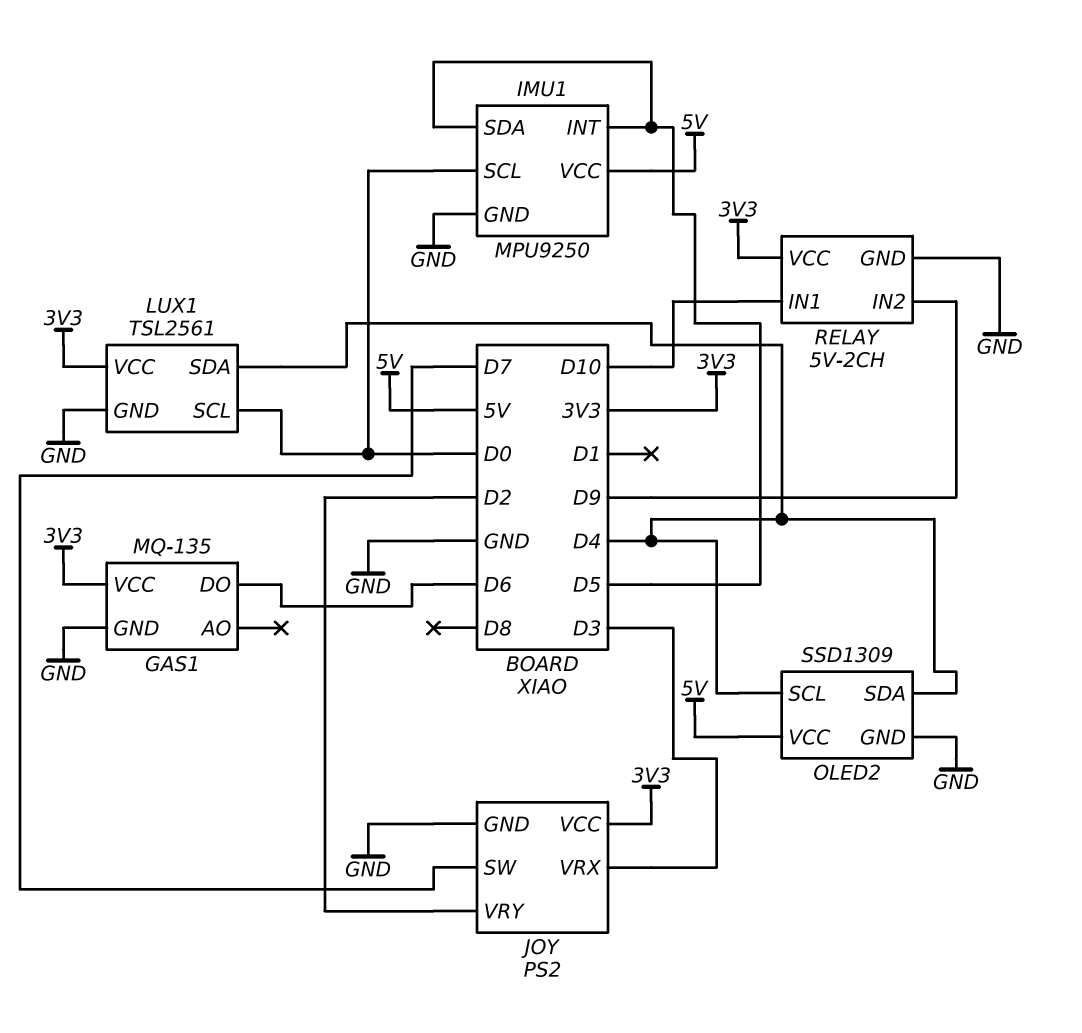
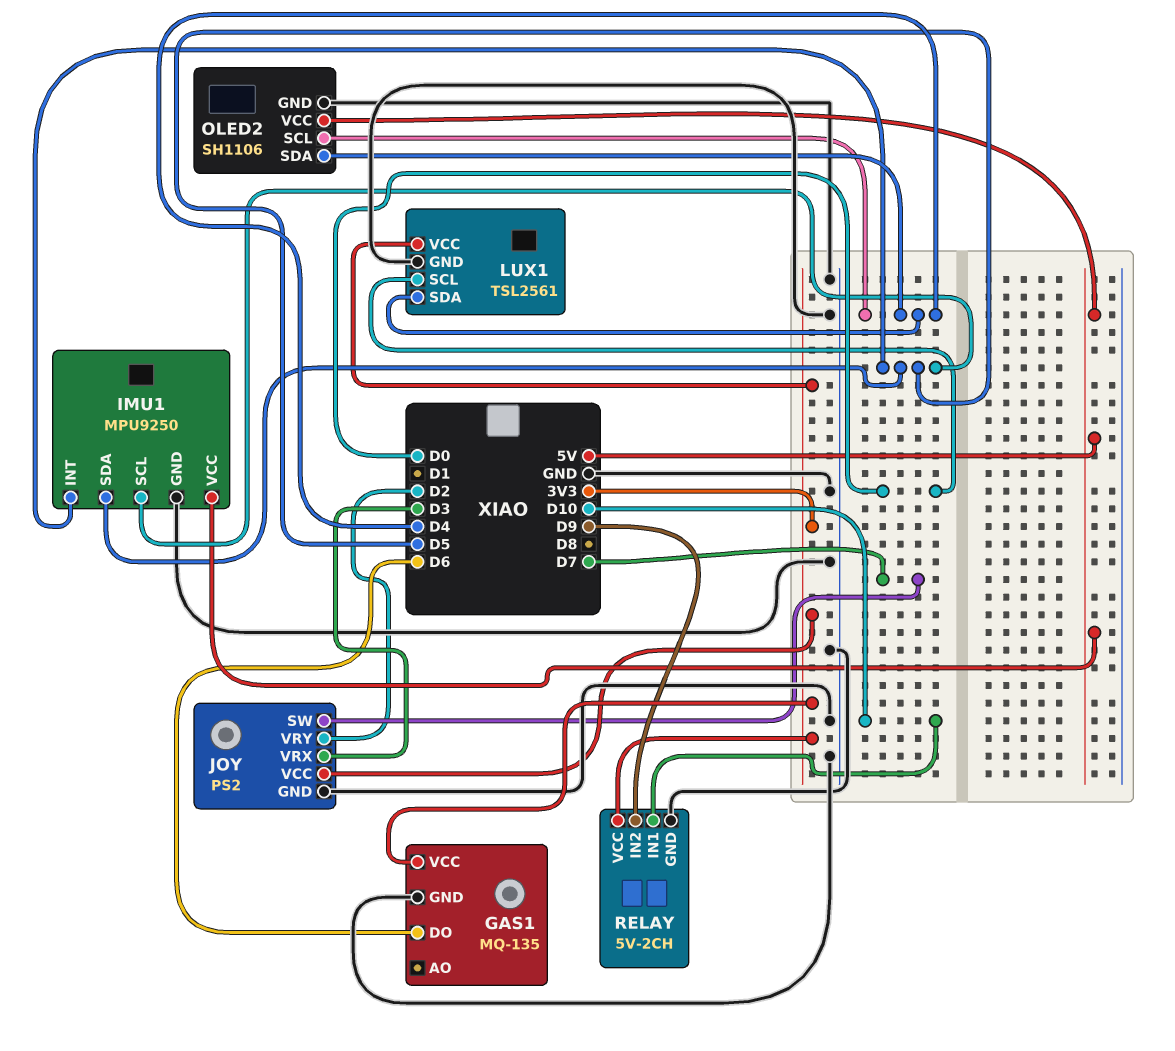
IMU1 pin SCL: D0 -> D5
OLED2: SSD1309 -> SH1106

